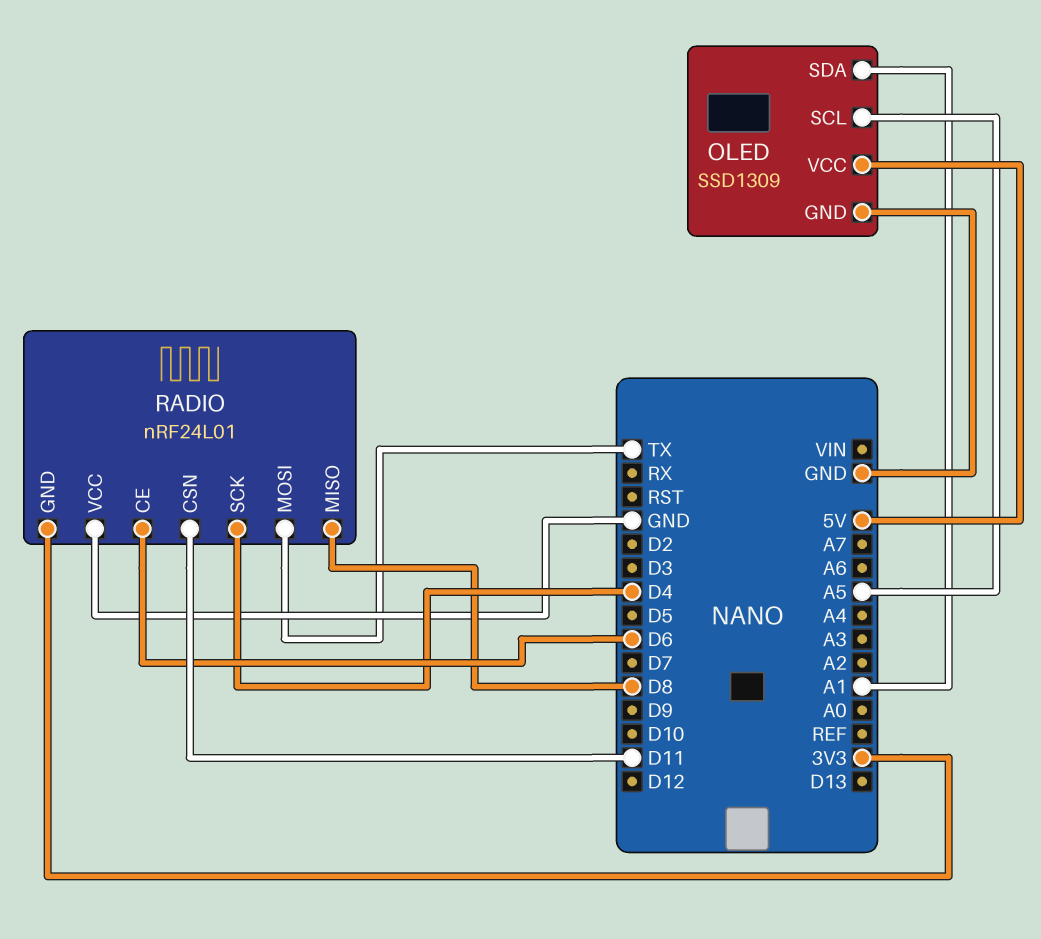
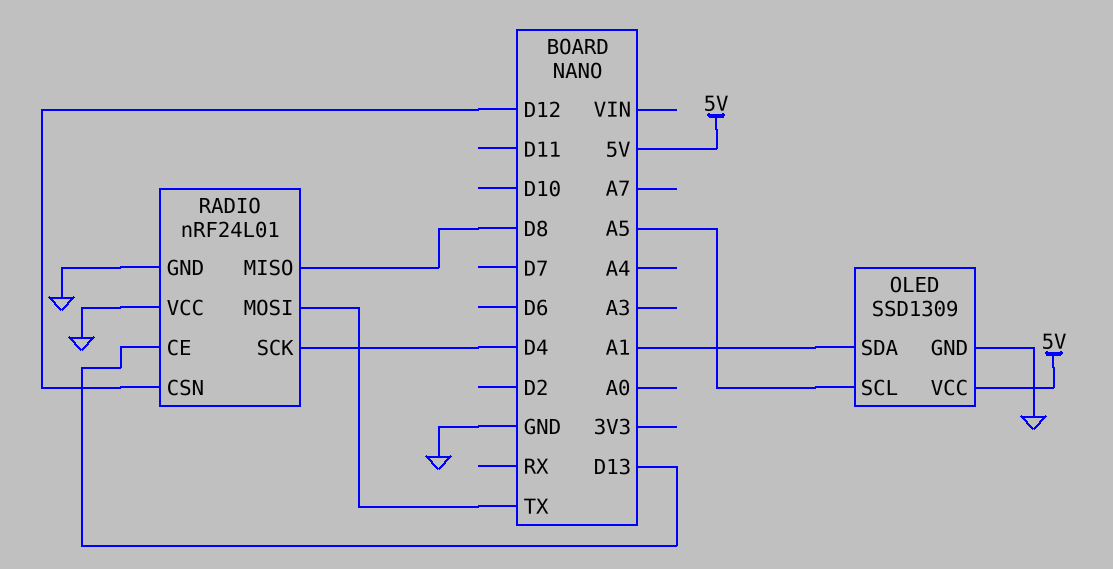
RADIO pin CE: D6 -> D13
RADIO pin CSN: D11 -> D12
RADIO pin GND: 3V3 -> GND

